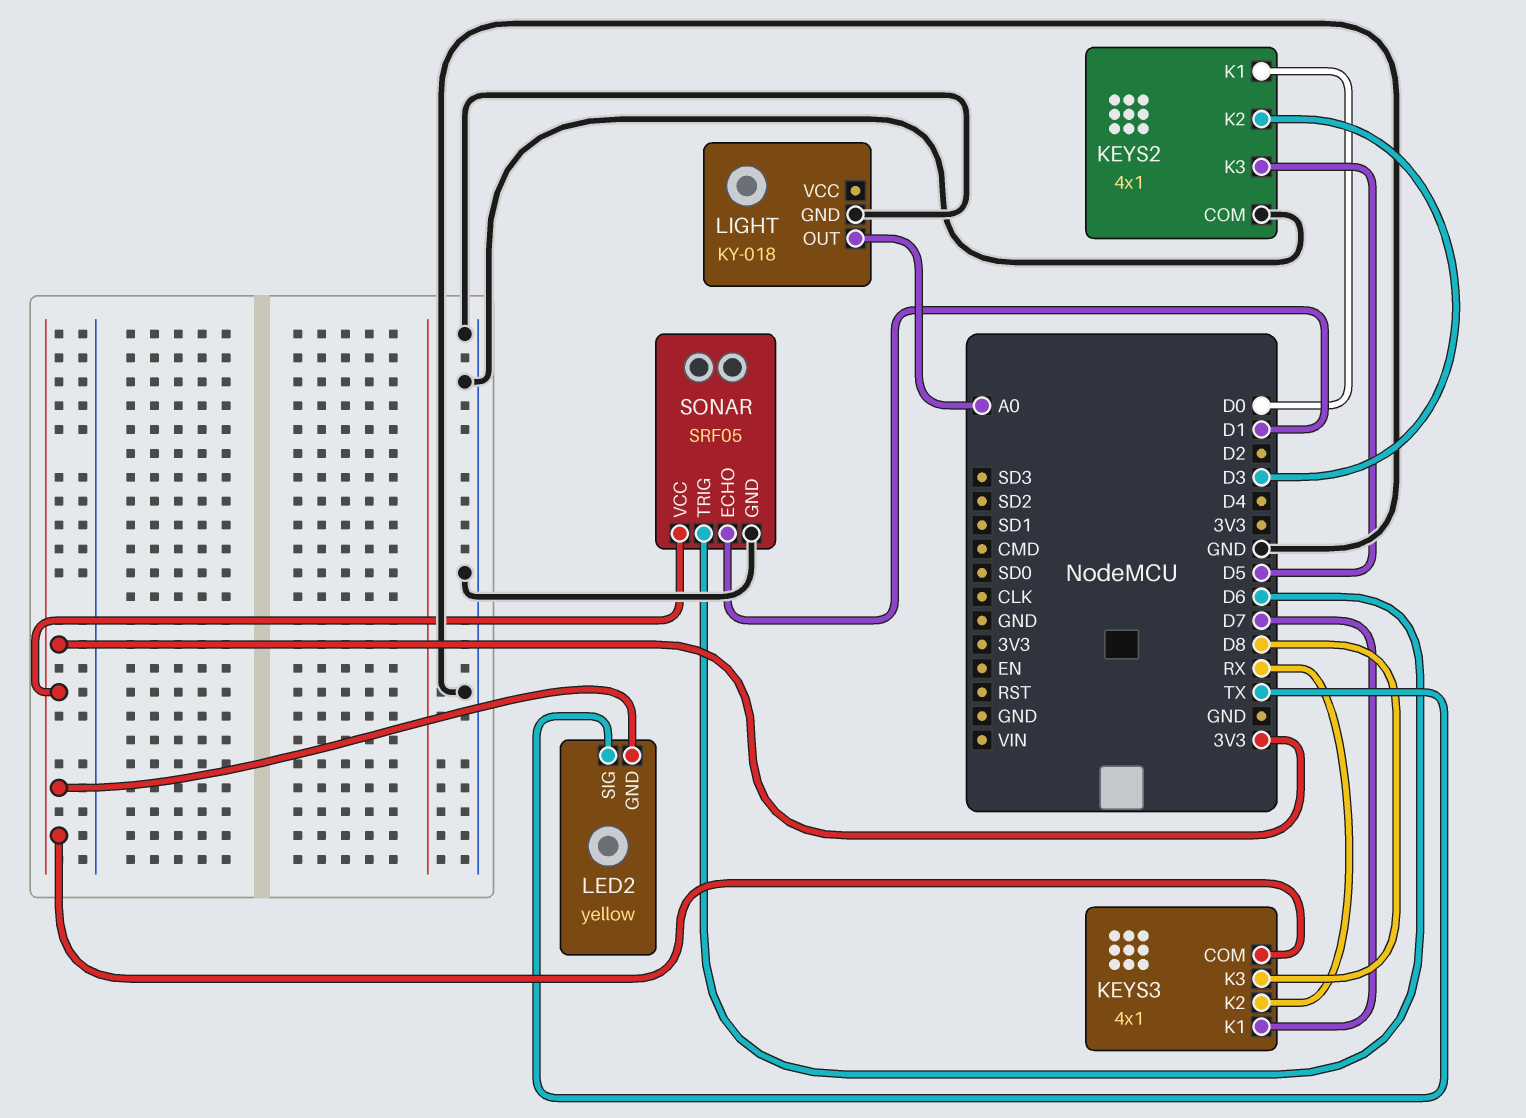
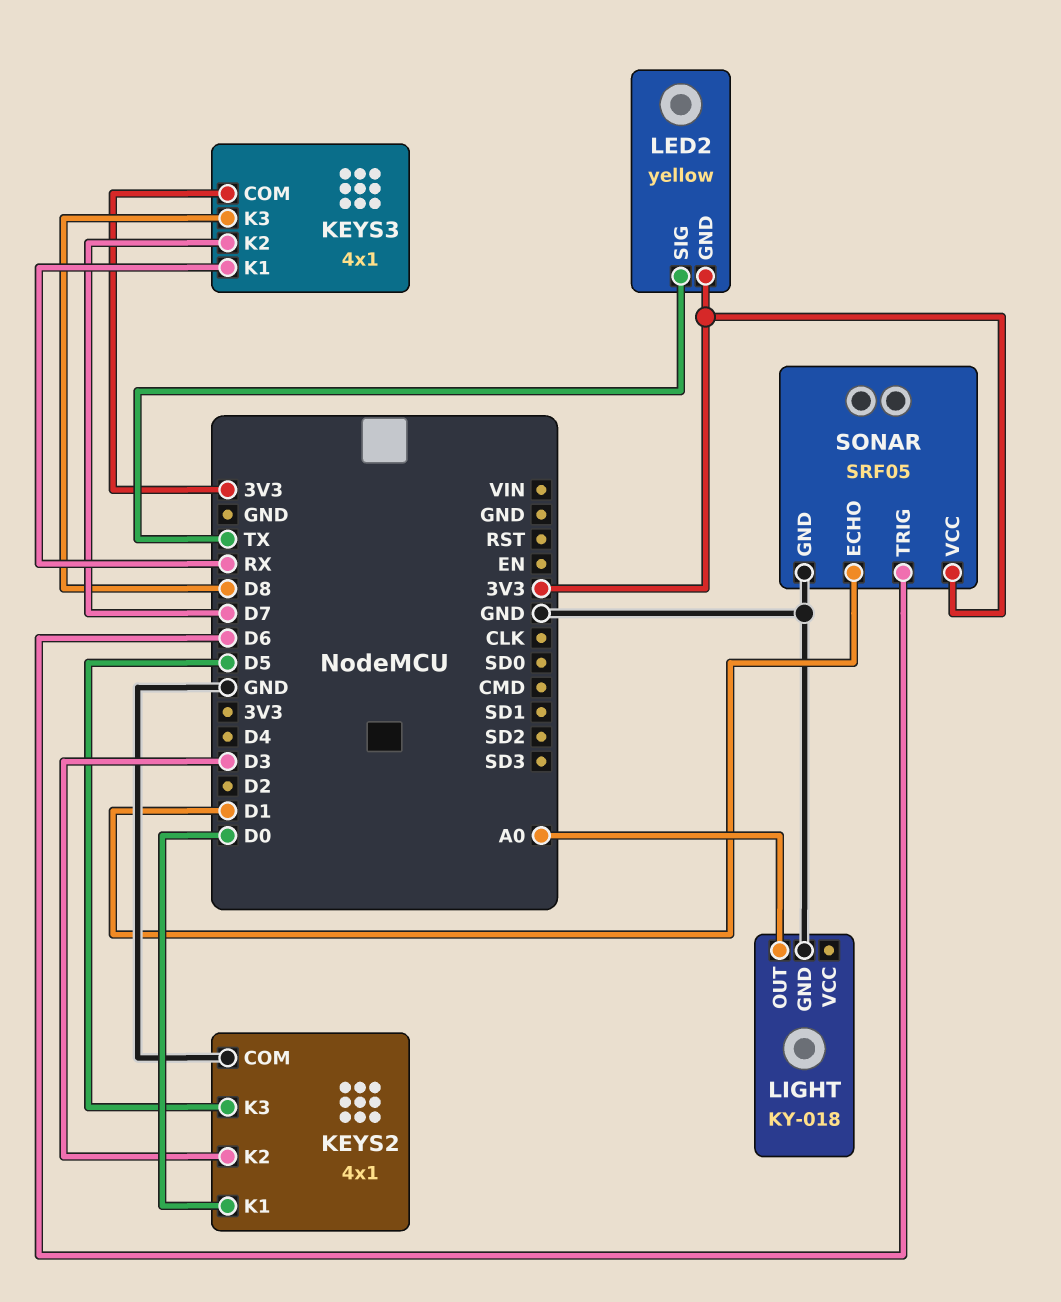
KEYS3 pin K1: D7 -> RX
KEYS3 pin K2: RX -> D7

